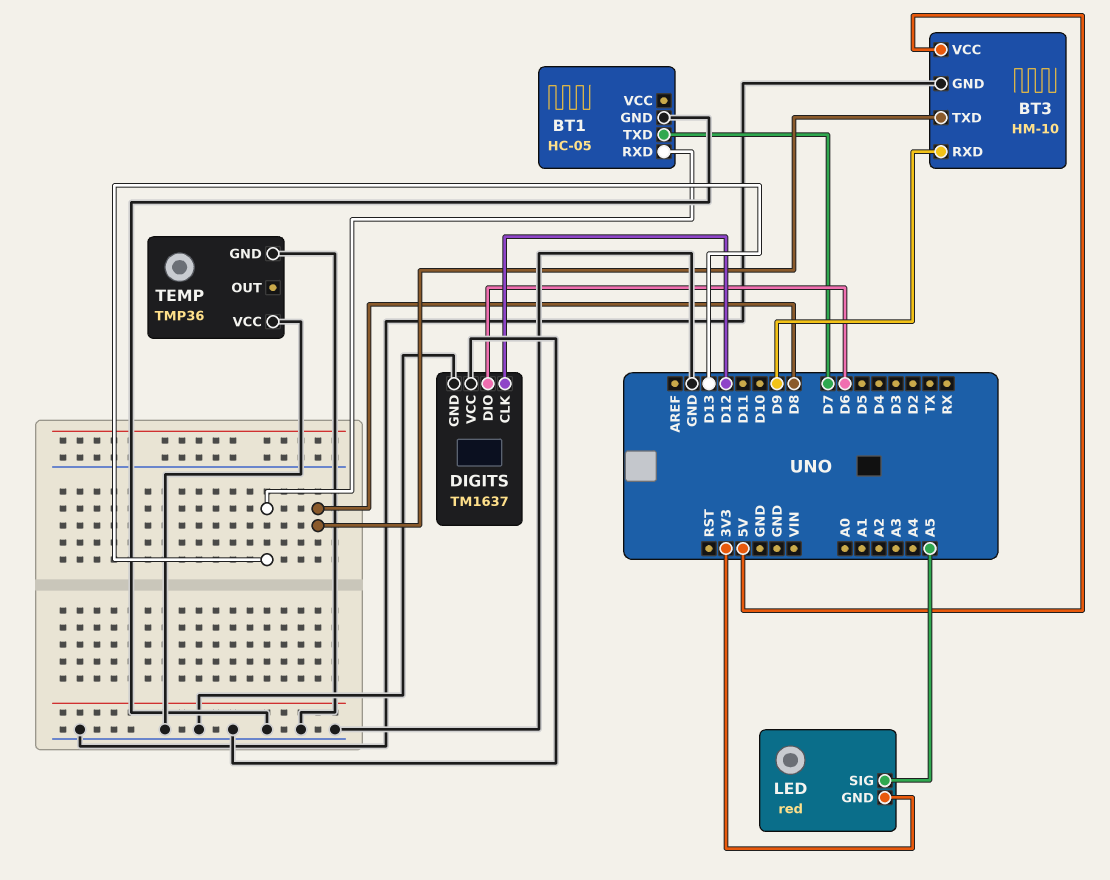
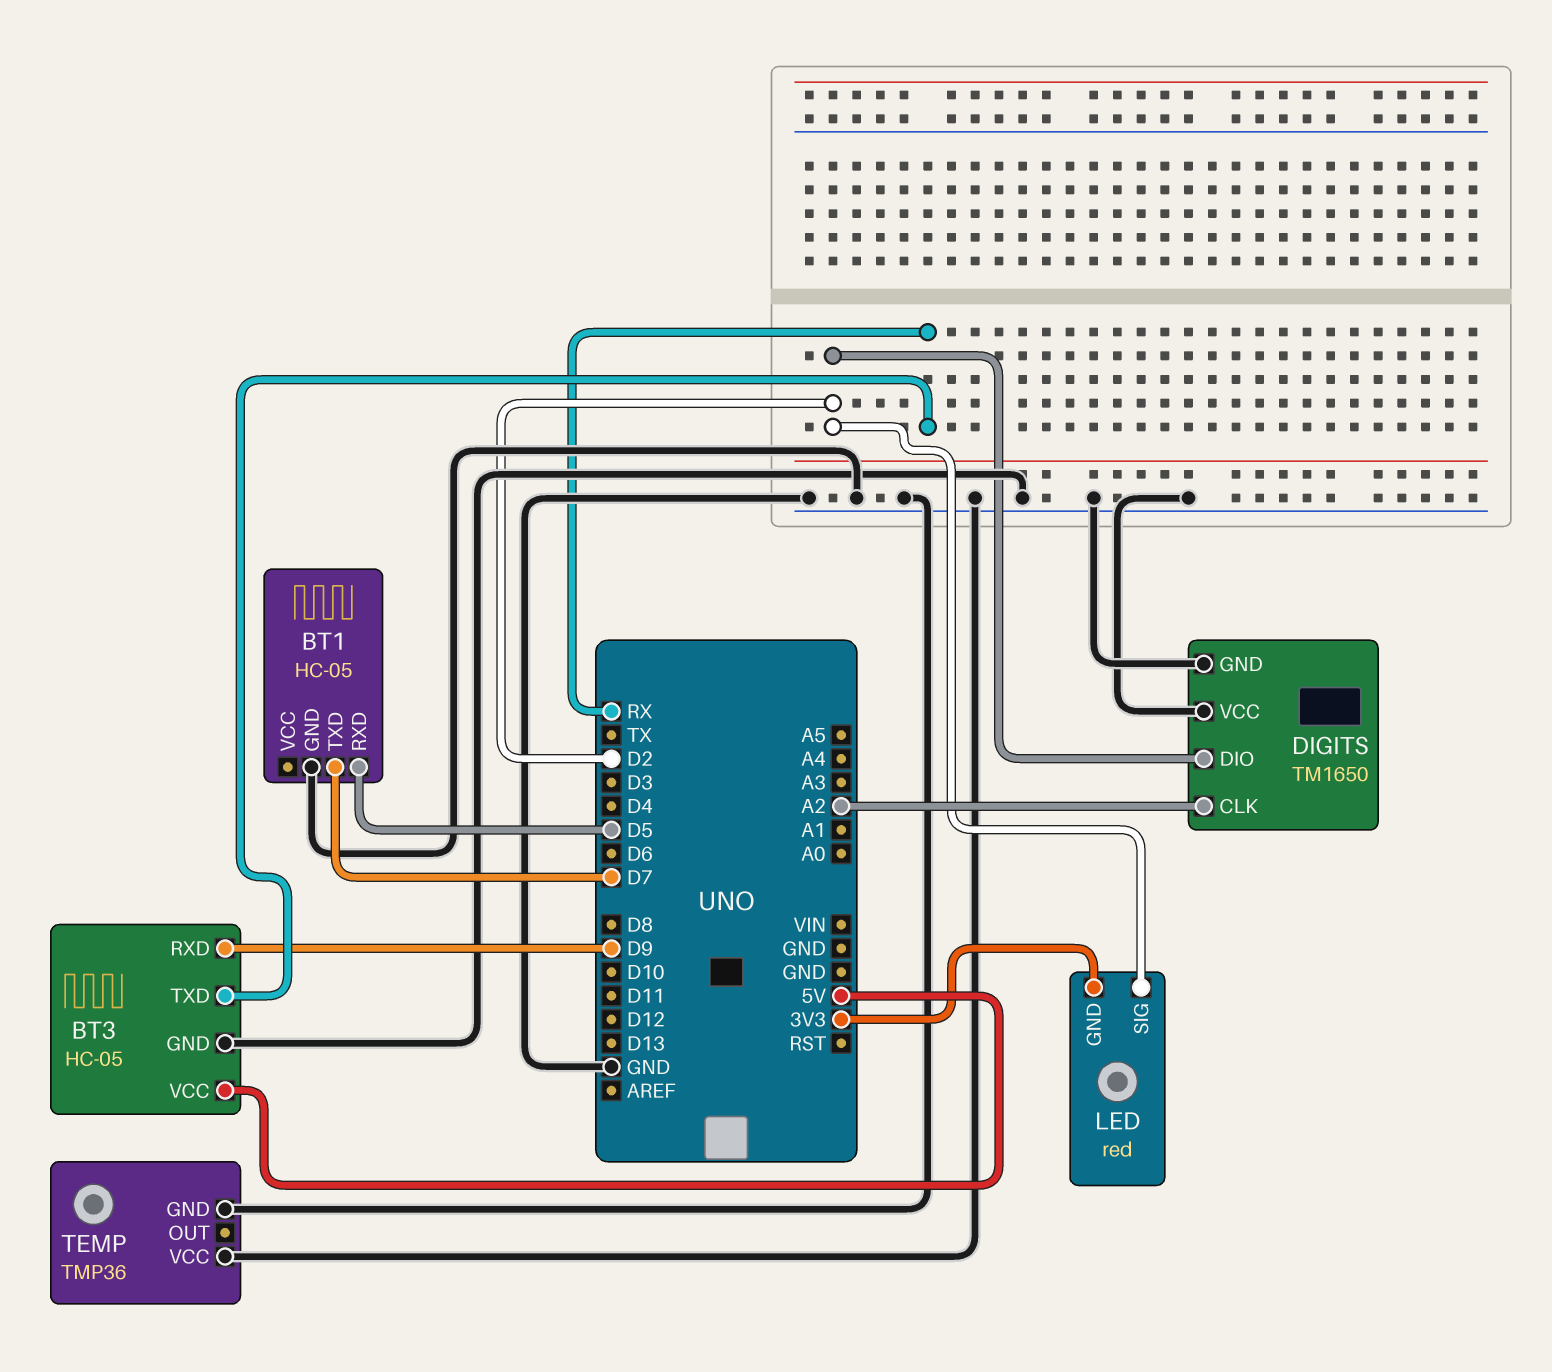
BT1 pin RXD: D13 -> D5
BT3: HM-10 -> HC-05
BT3 pin TXD: D8 -> RX
DIGITS: TM1637 -> TM1650
DIGITS pin CLK: D12 -> A2
DIGITS pin DIO: D6 -> D2
LED pin SIG: A5 -> D2

